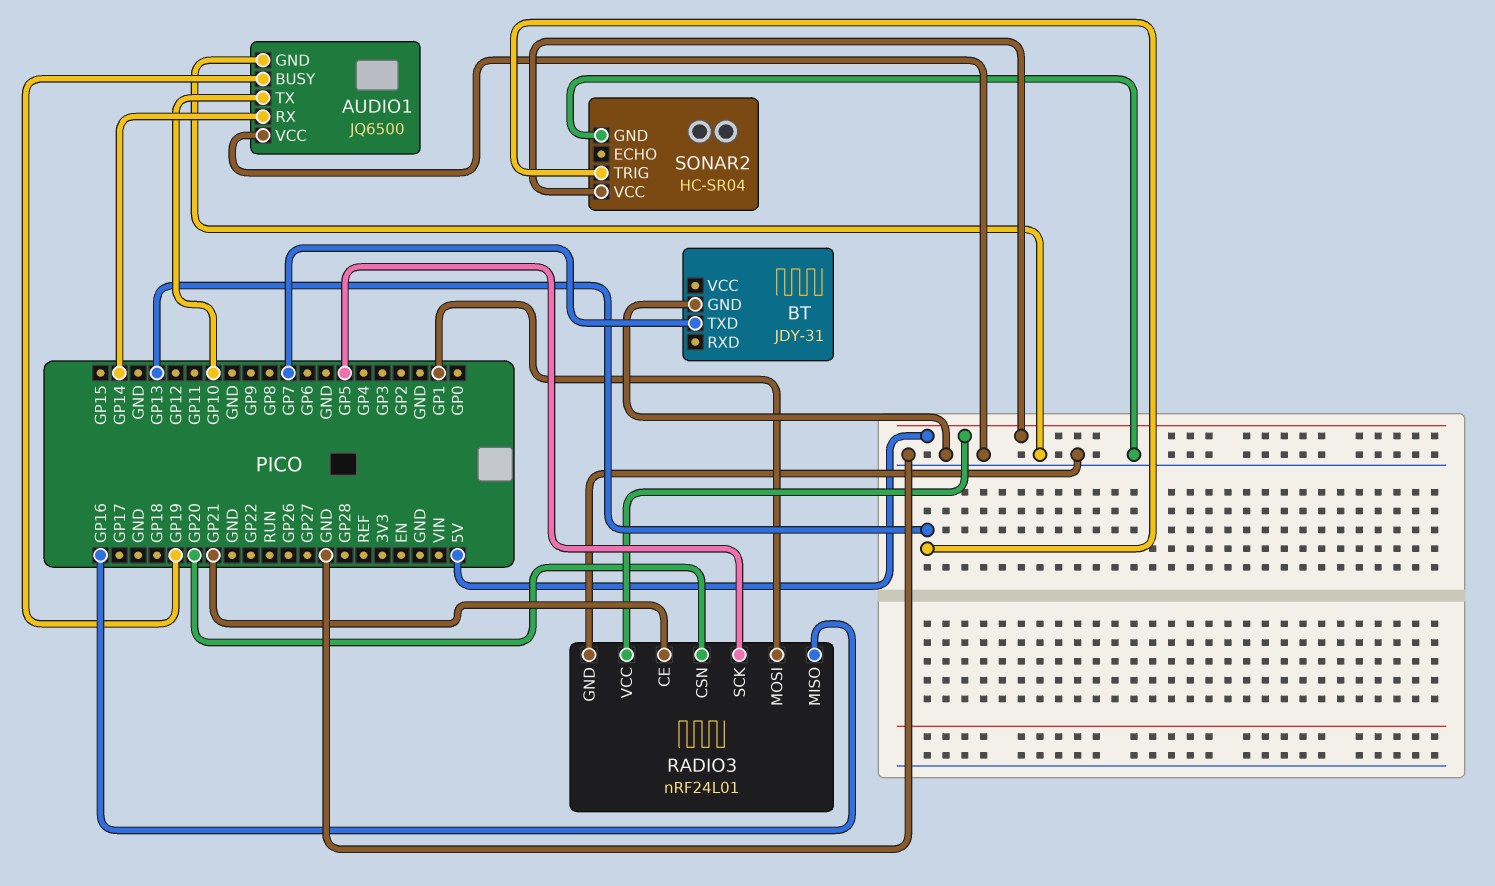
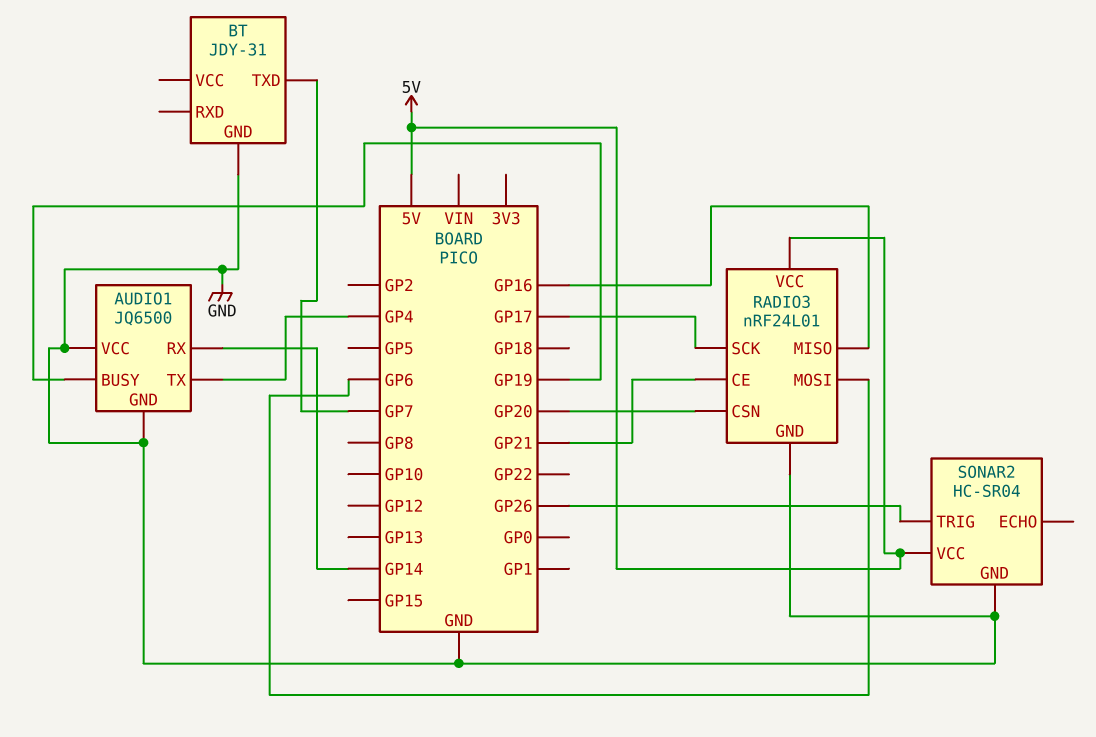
AUDIO1 pin TX: GP10 -> GP4
RADIO3 pin MOSI: GP1 -> GP6
RADIO3 pin SCK: GP5 -> GP17
SONAR2 pin TRIG: GP13 -> GP26

